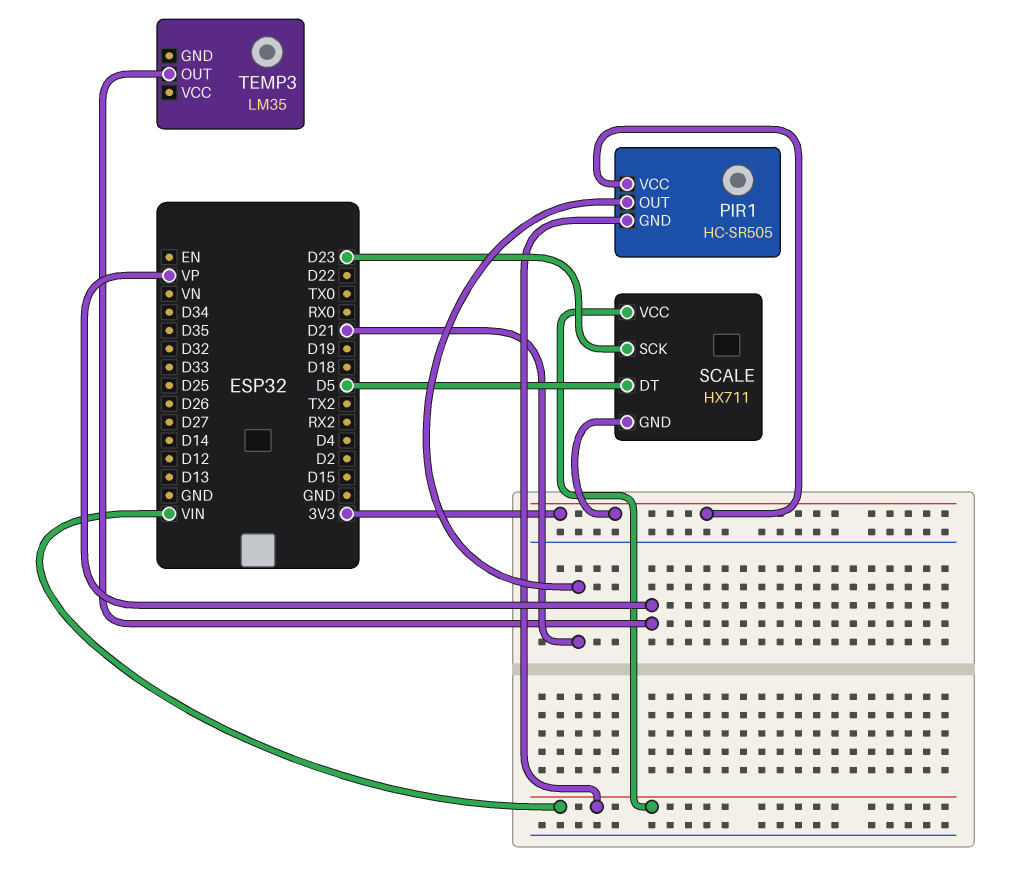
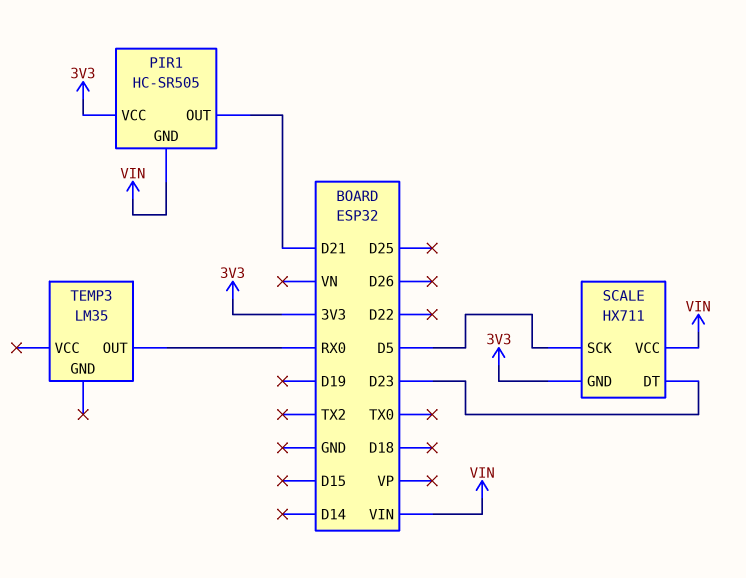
SCALE pin DT: D5 -> D23
SCALE pin SCK: D23 -> D5
TEMP3 pin OUT: VP -> RX0

